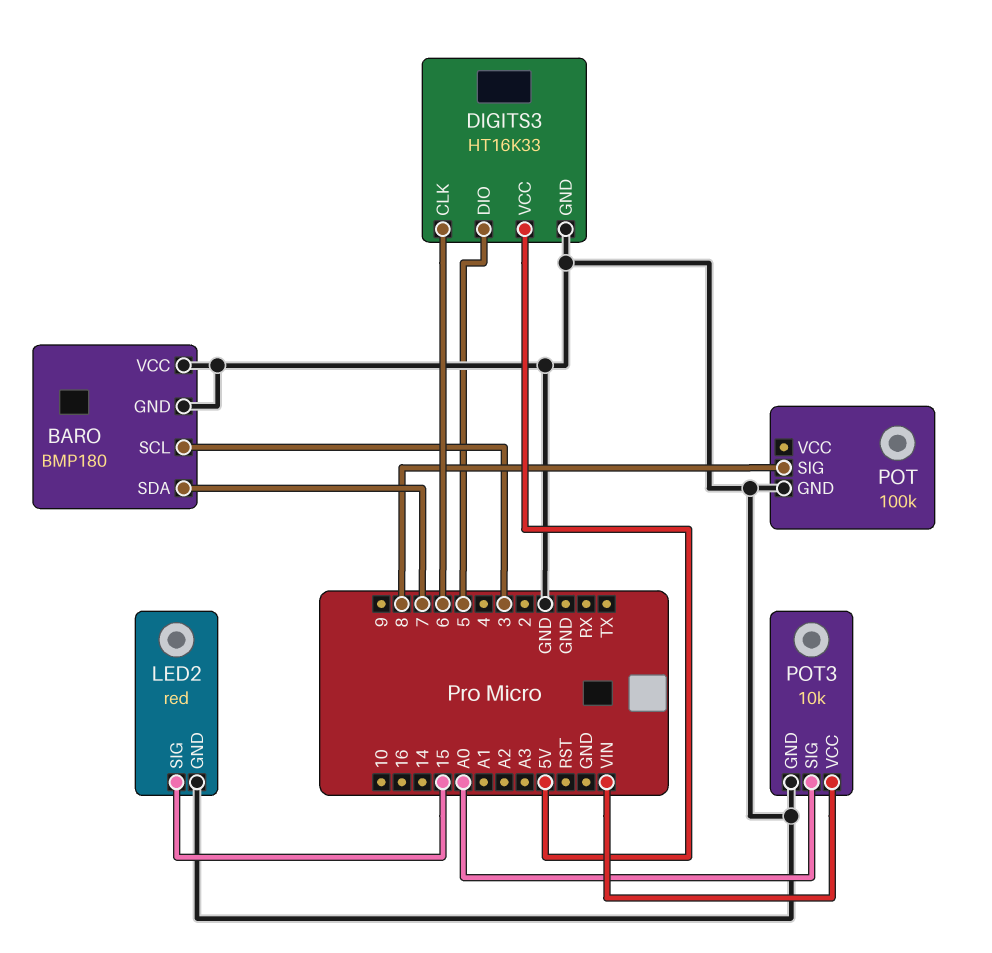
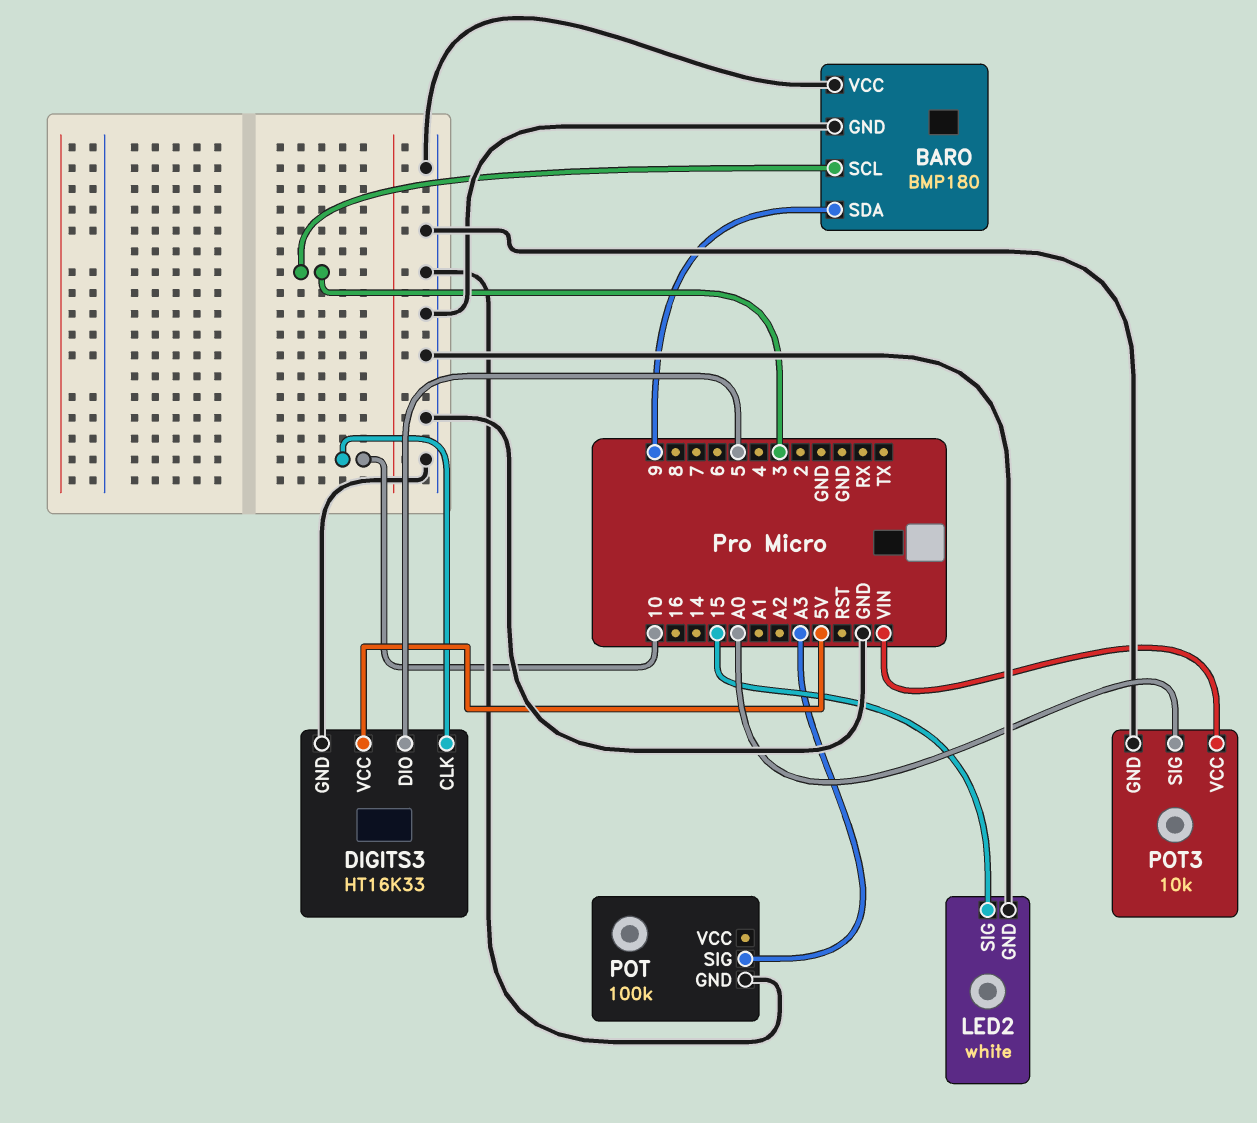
BARO pin SDA: 7 -> 9
DIGITS3 pin CLK: 6 -> 10
LED2: red -> white
POT pin SIG: 8 -> A3

